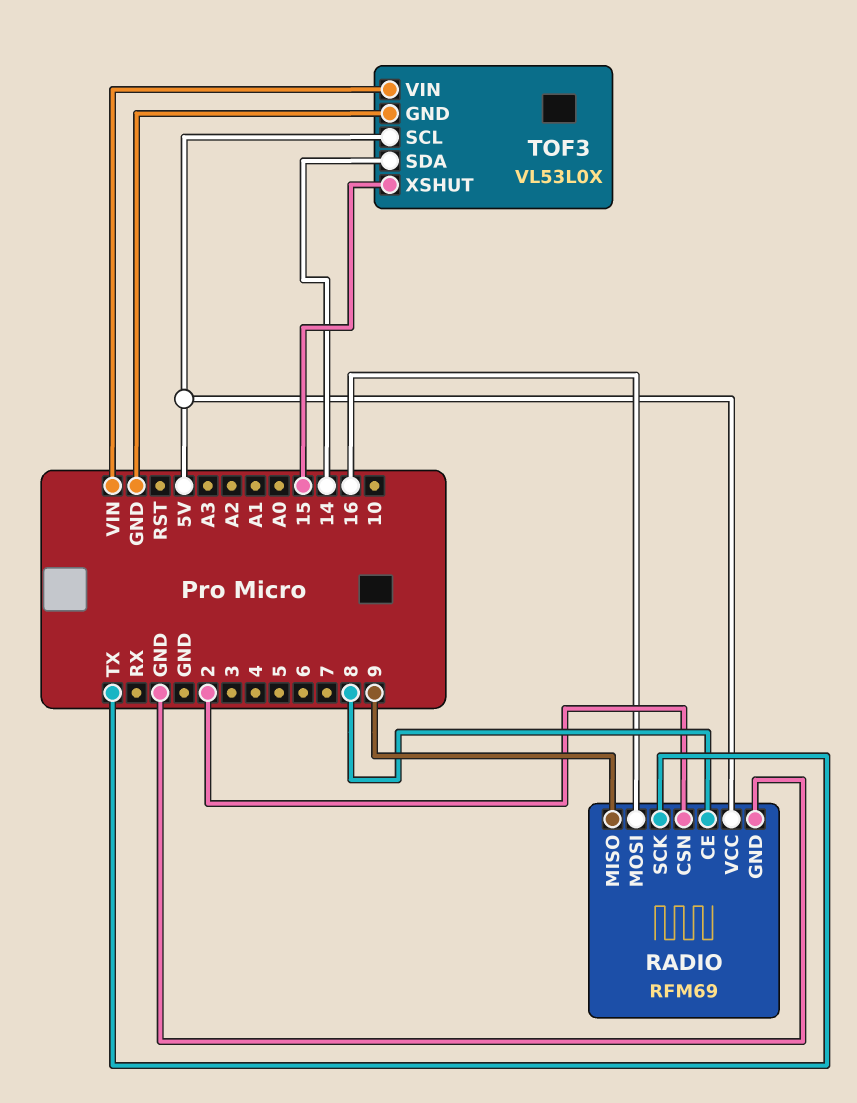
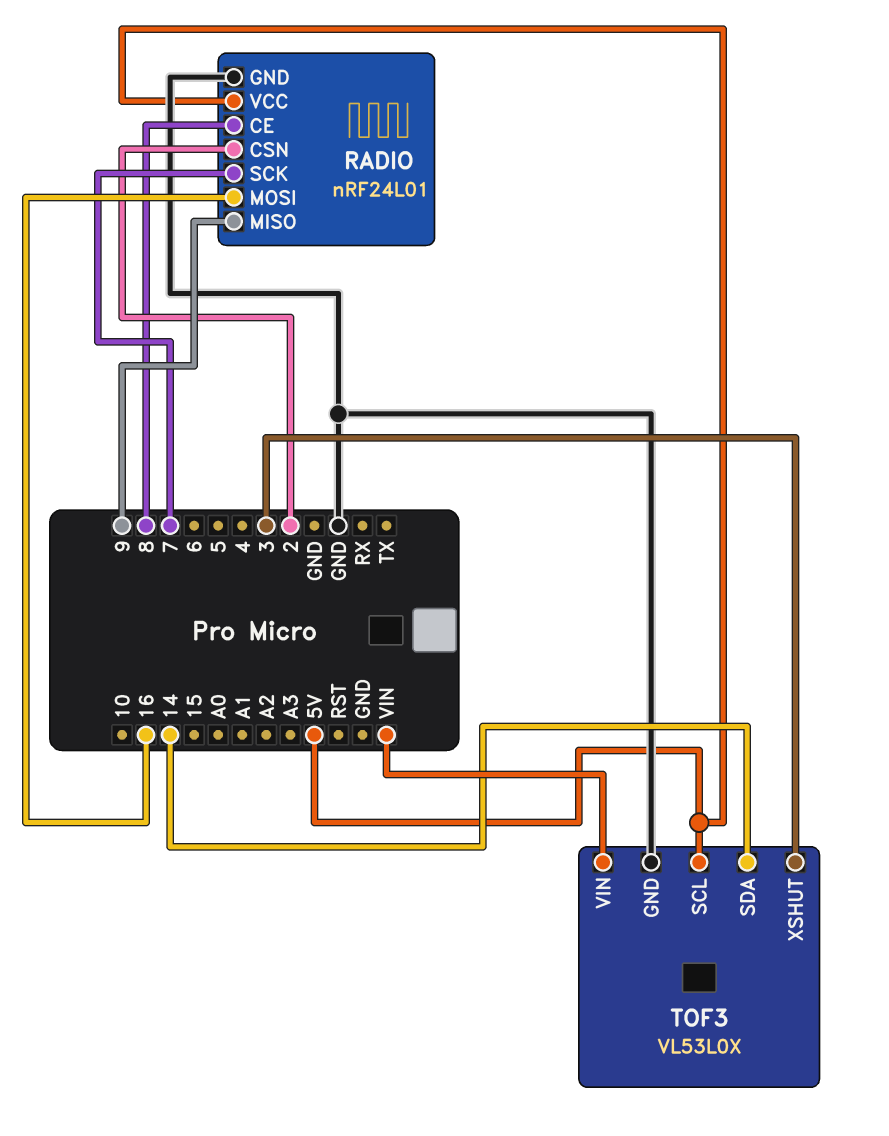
RADIO: RFM69 -> nRF24L01
RADIO pin SCK: TX -> 7
TOF3 pin XSHUT: 15 -> 3

